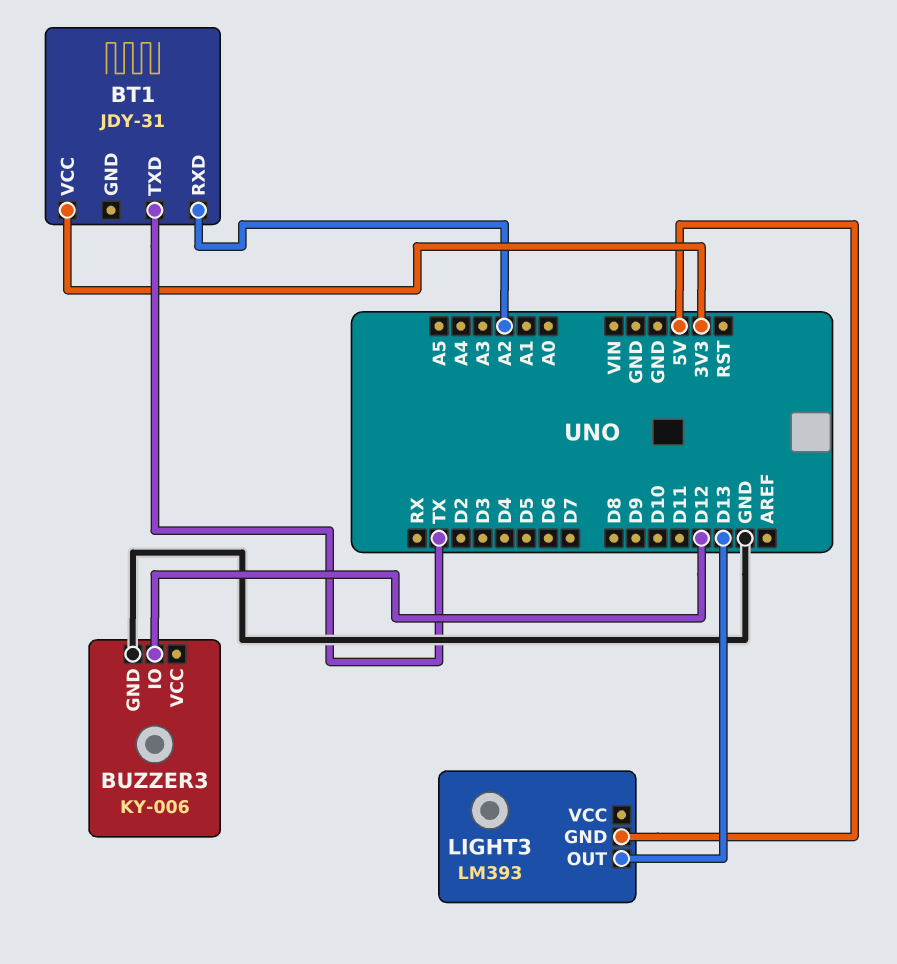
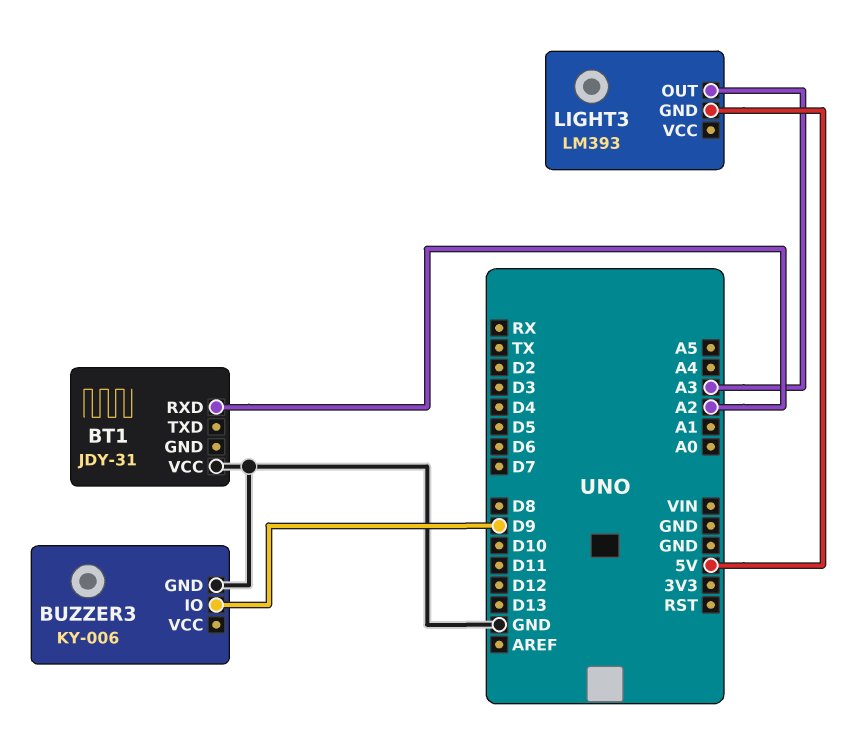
BT1 pin TXD: TX -> none
BT1 pin VCC: 3V3 -> GND
BUZZER3 pin IO: D12 -> D9
LIGHT3 pin OUT: D13 -> A3

